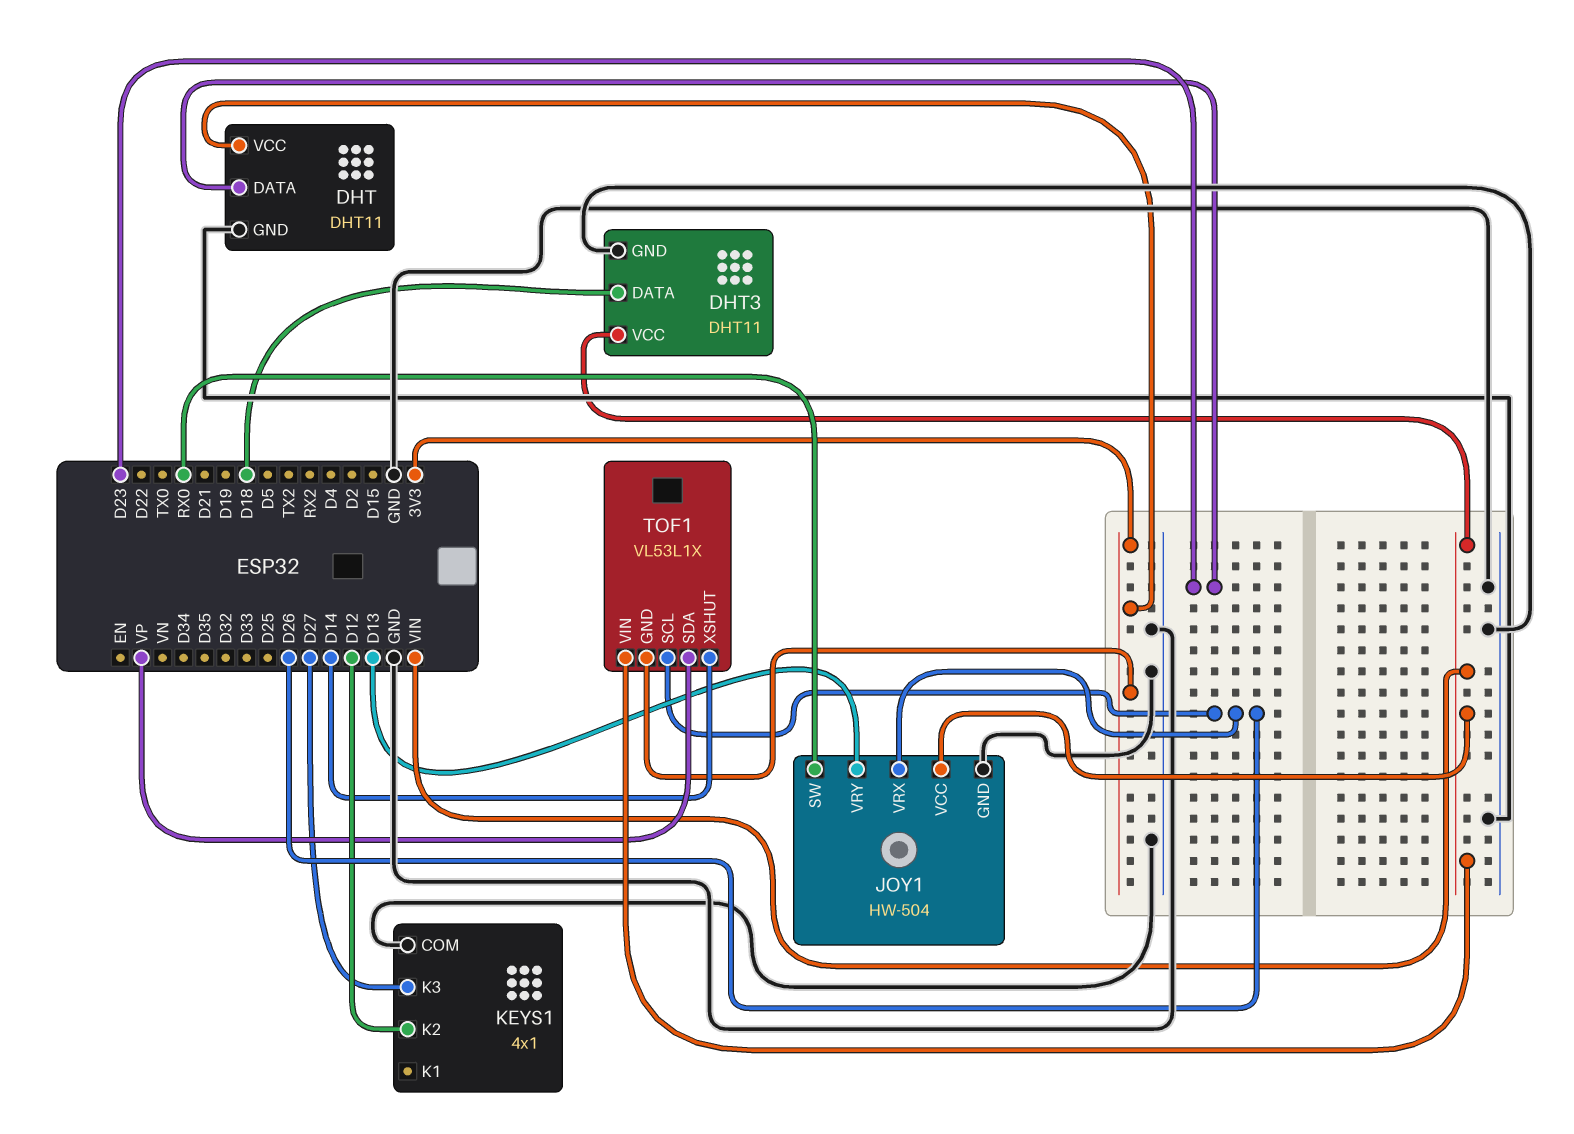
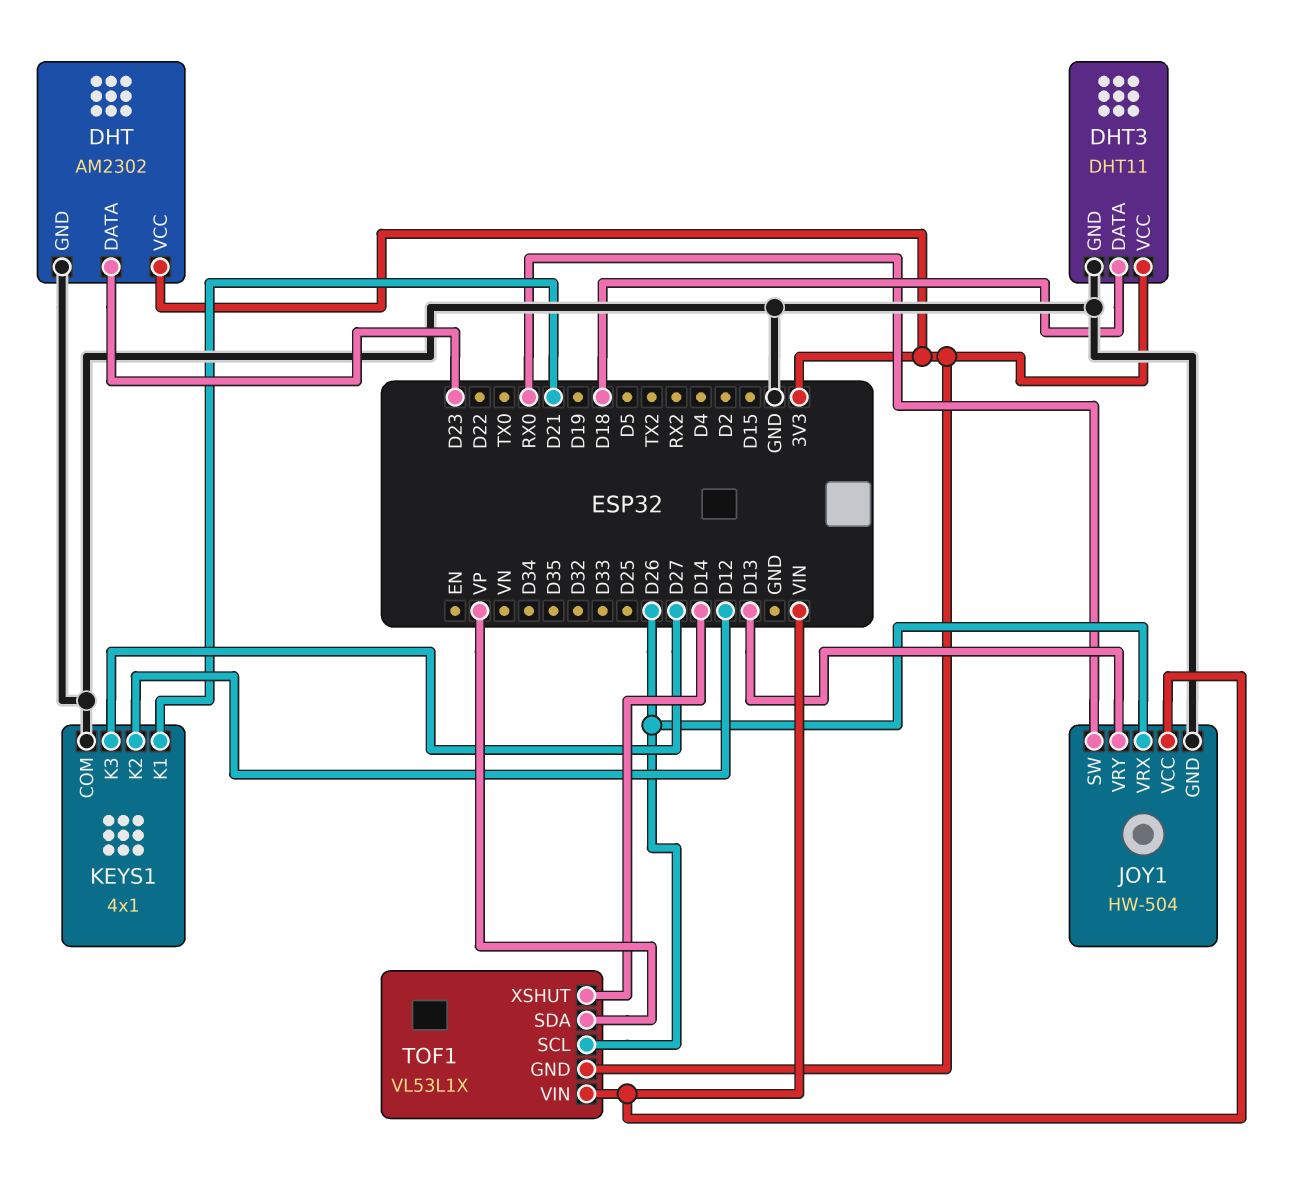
DHT: DHT11 -> AM2302
DHT3 pin VCC: VIN -> 3V3
KEYS1 pin K1: none -> D21

